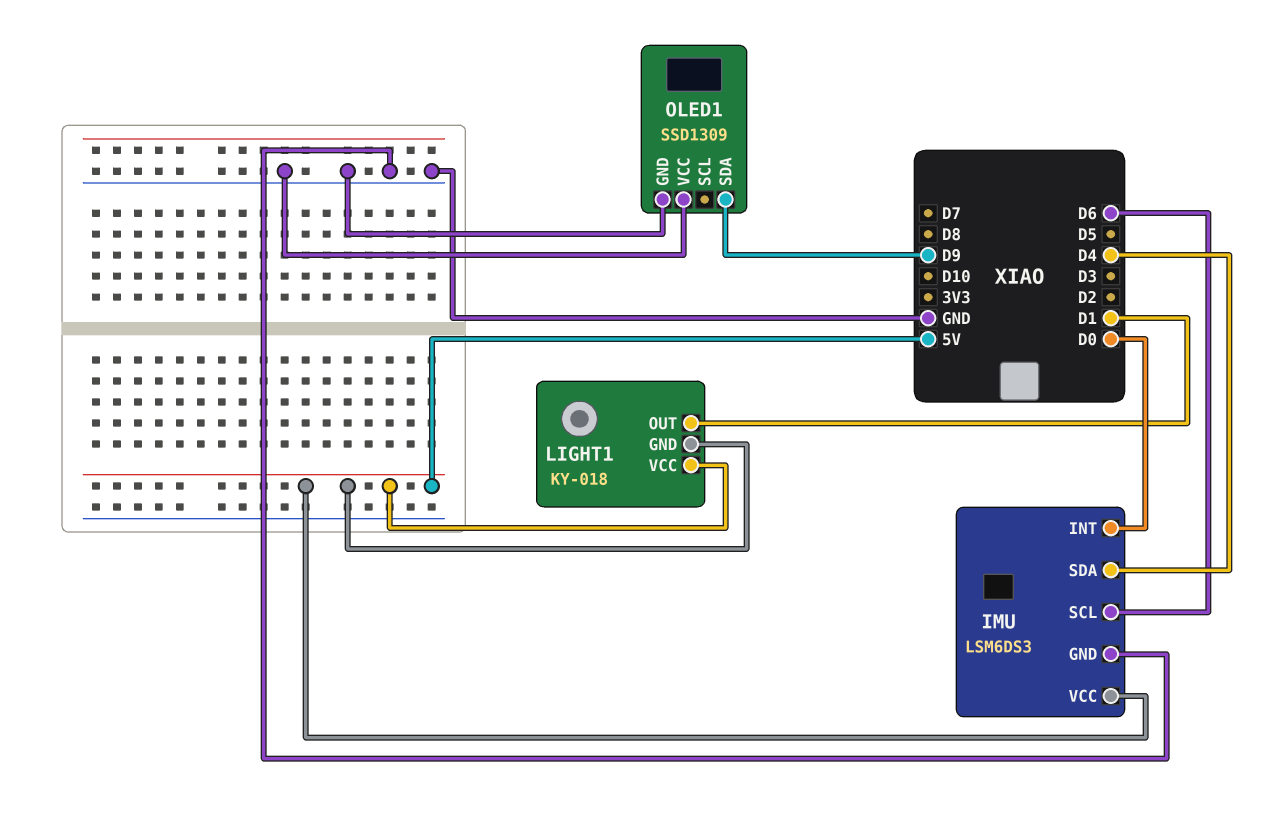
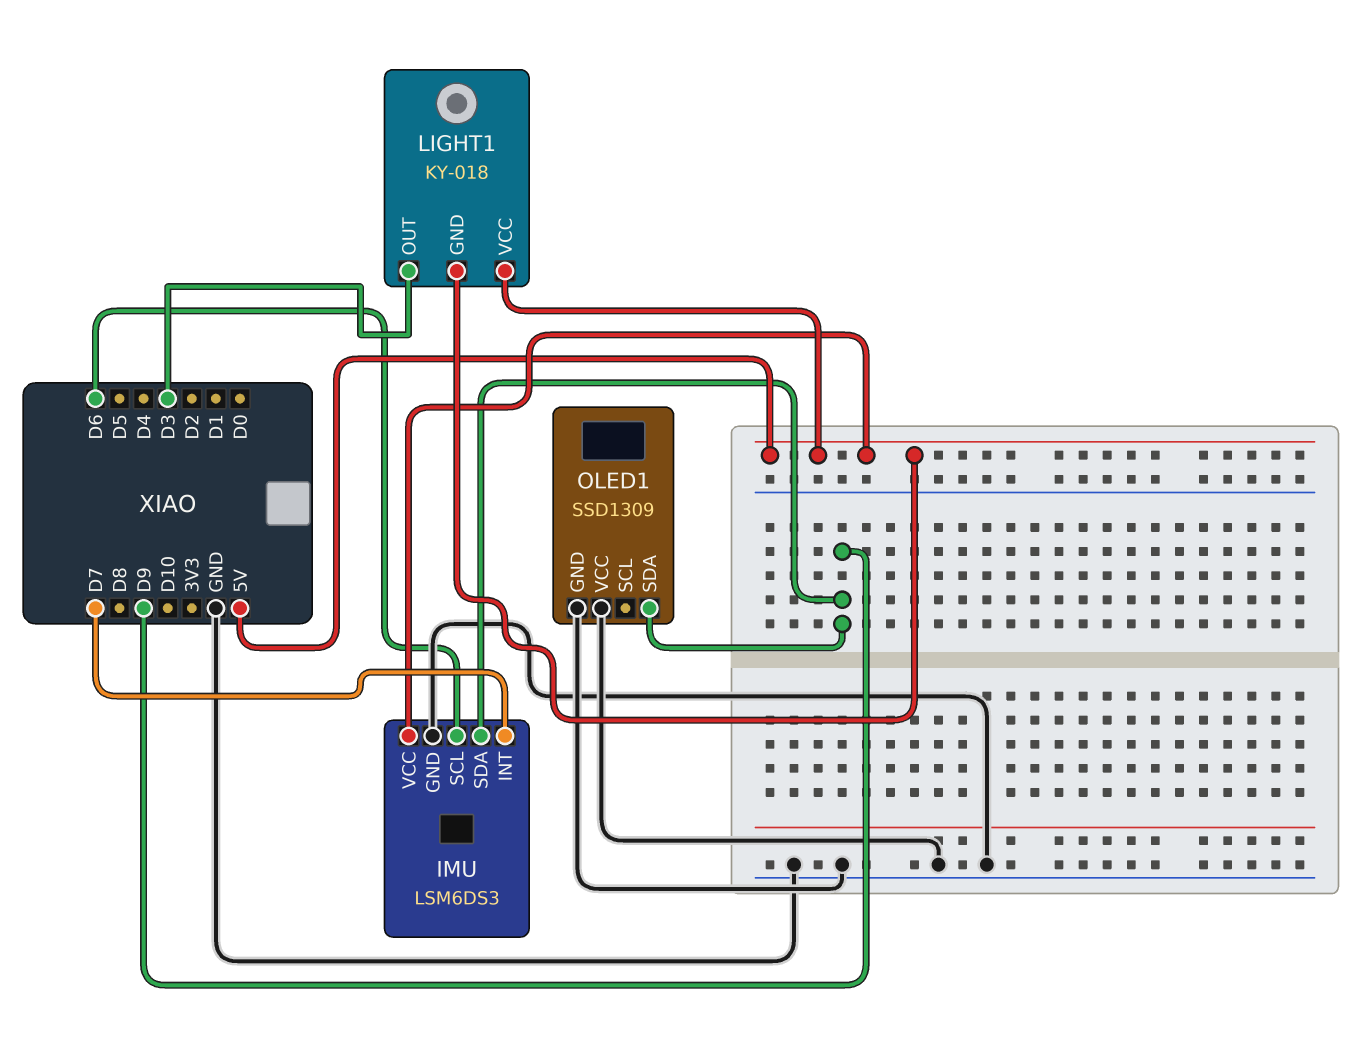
IMU pin INT: D0 -> D7
IMU pin SDA: D4 -> D9
LIGHT1 pin OUT: D1 -> D3

